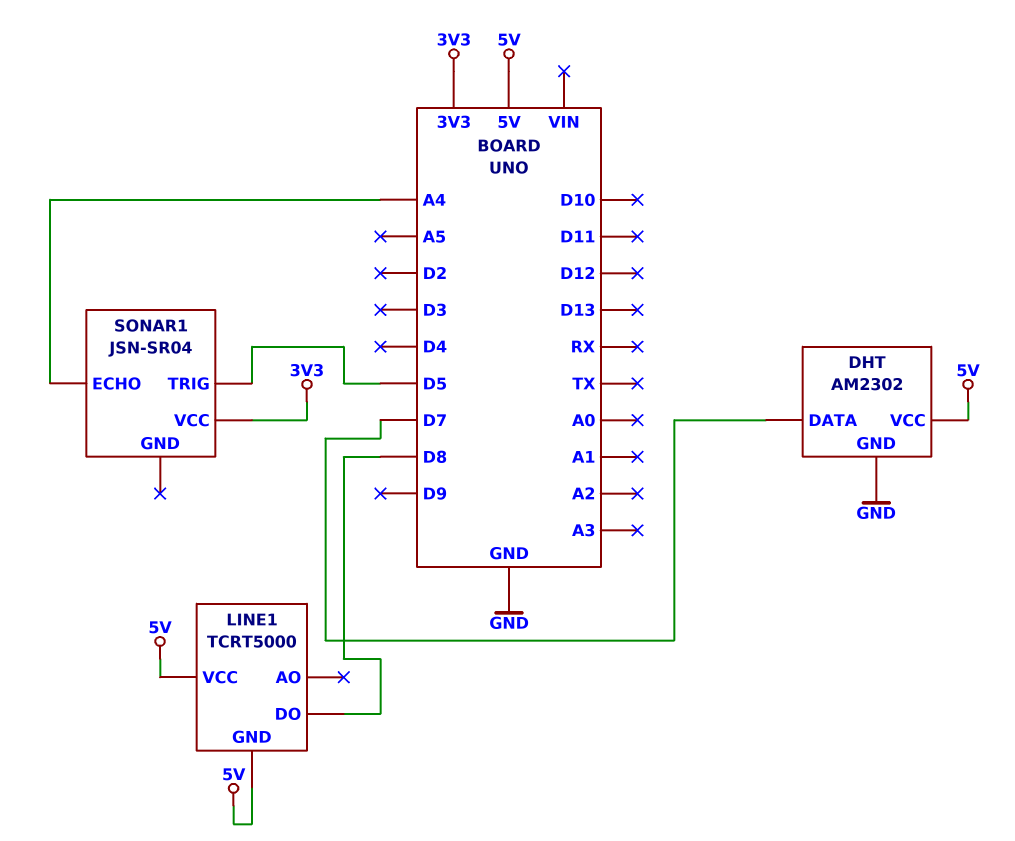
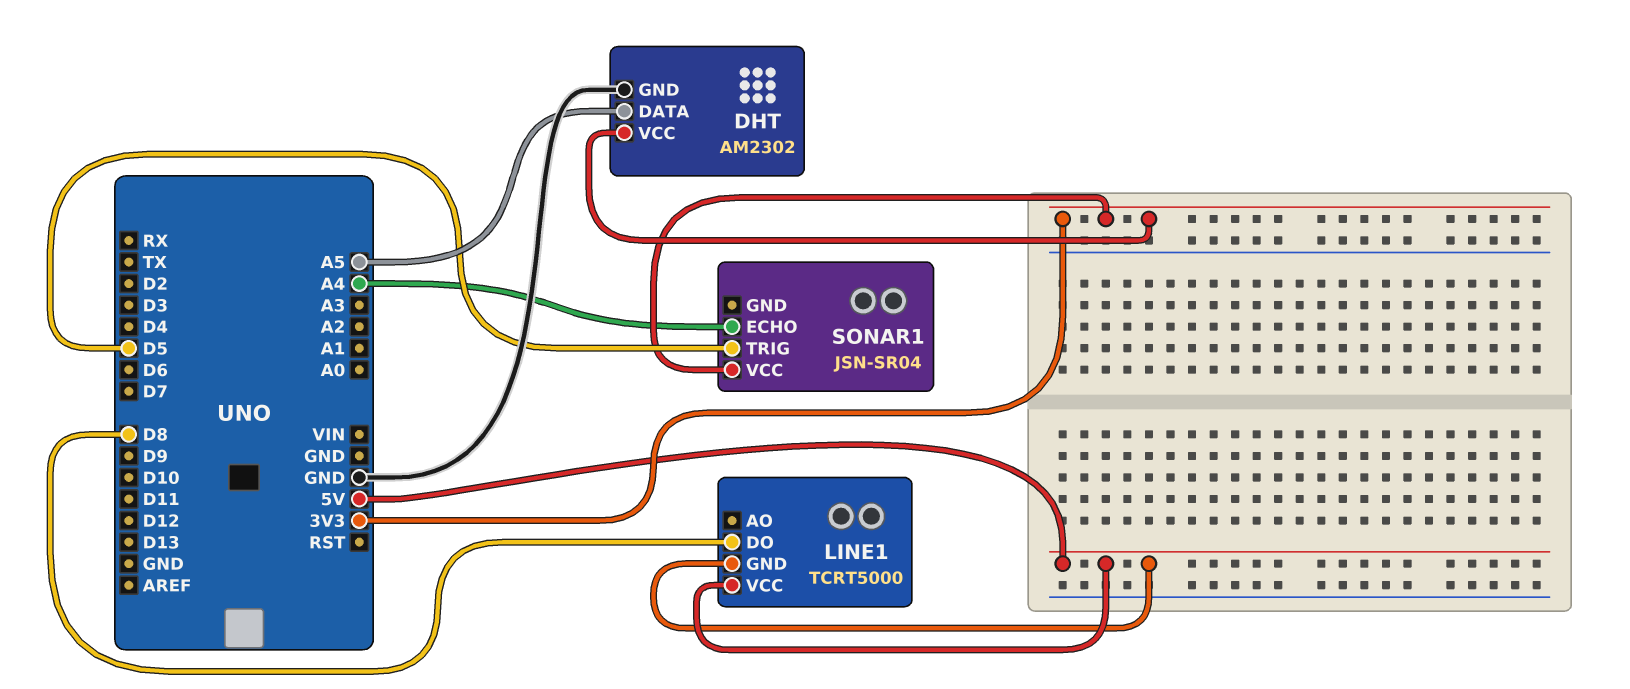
DHT pin DATA: D7 -> A5
DHT pin VCC: 5V -> 3V3

